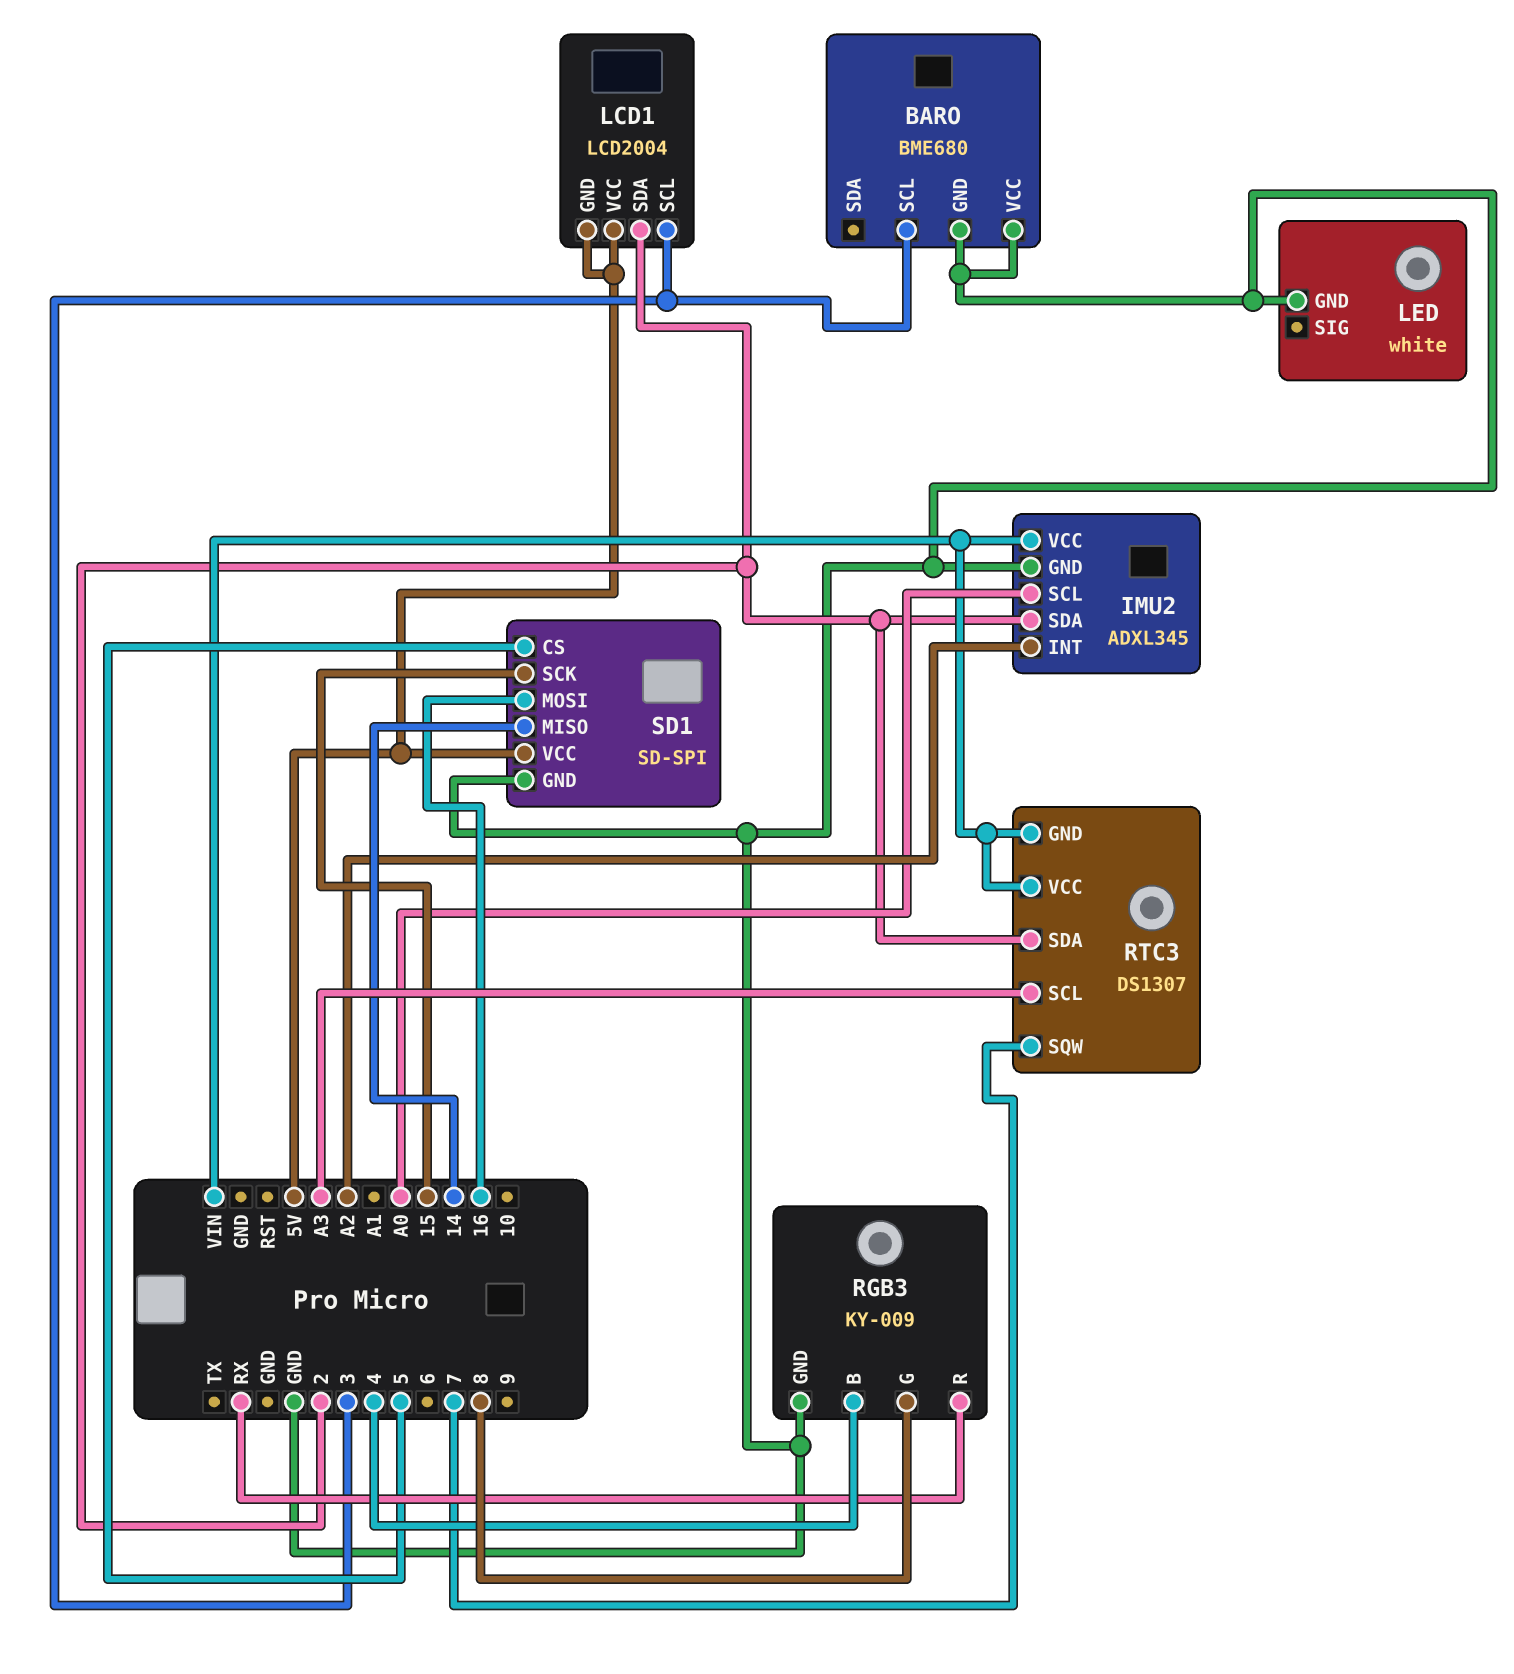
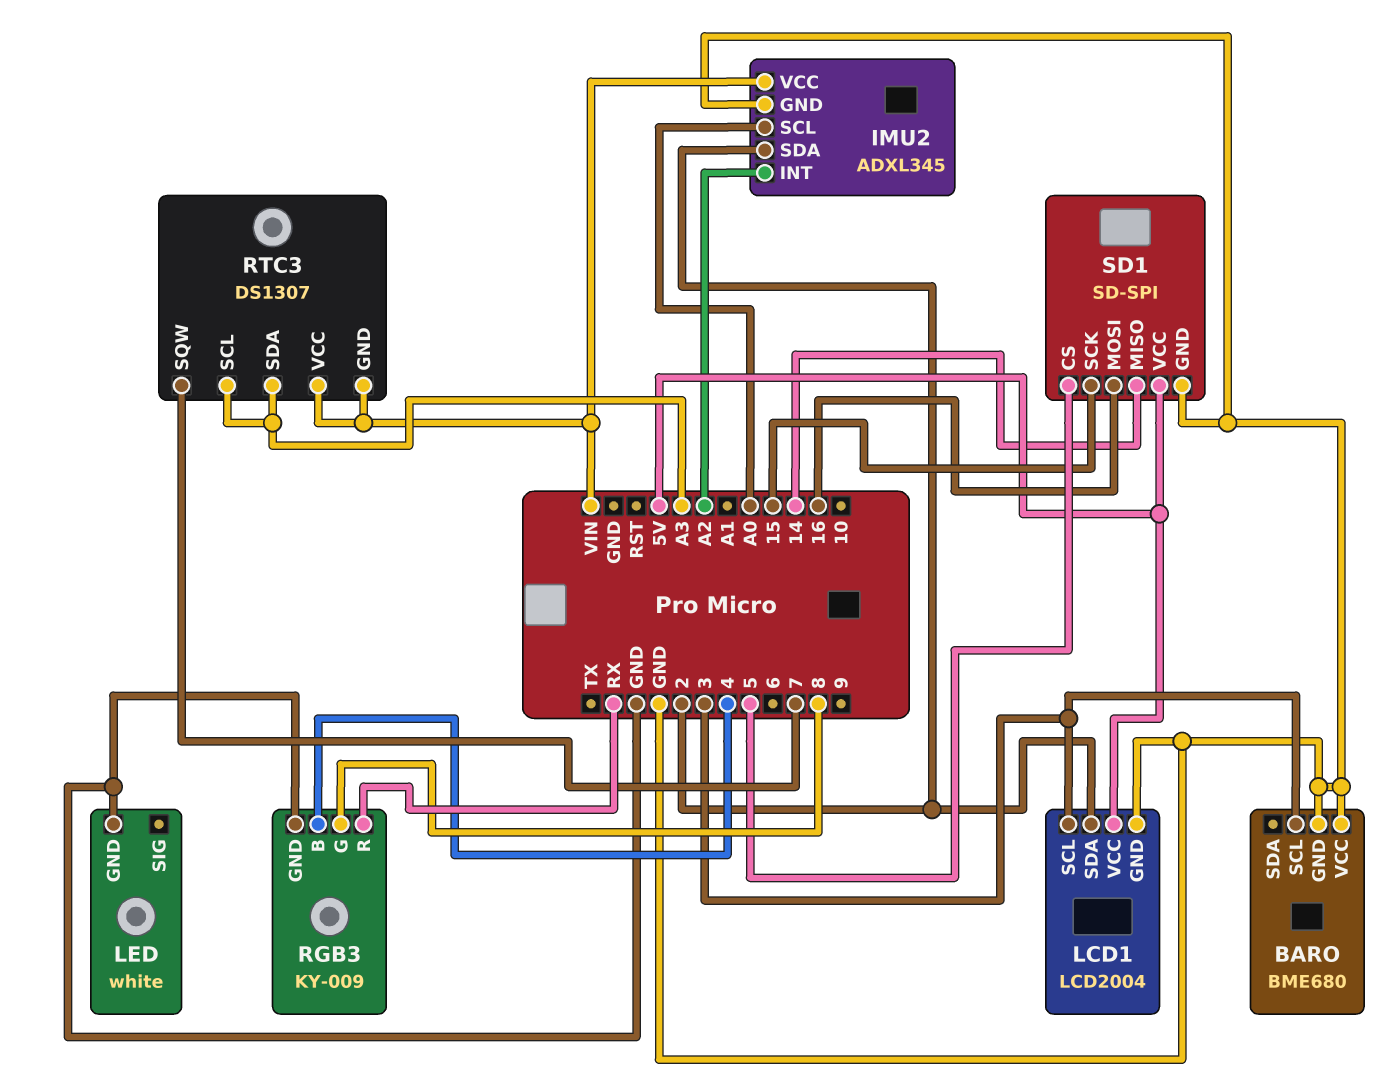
LCD1 pin GND: 5V -> GND
RTC3 pin SDA: 2 -> A3

